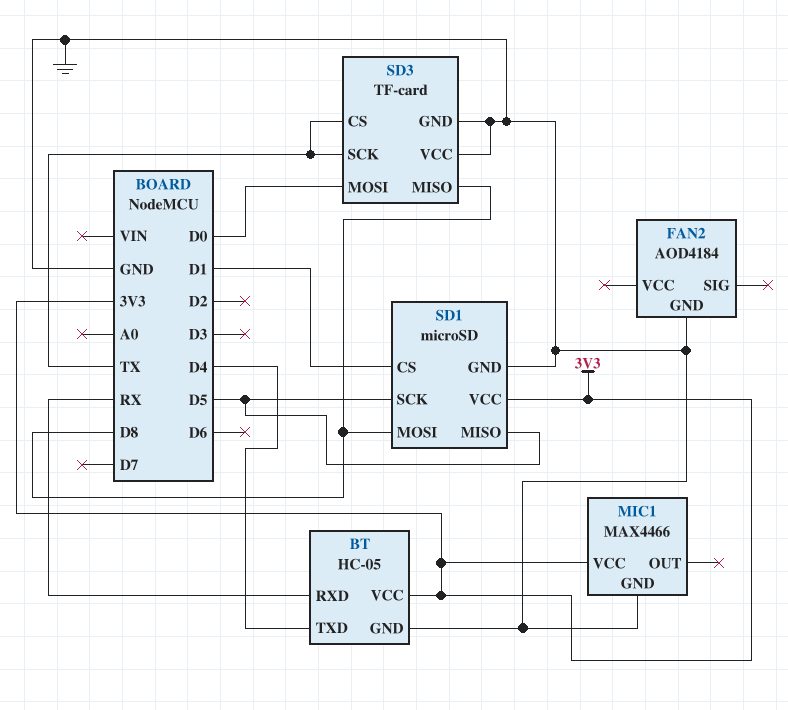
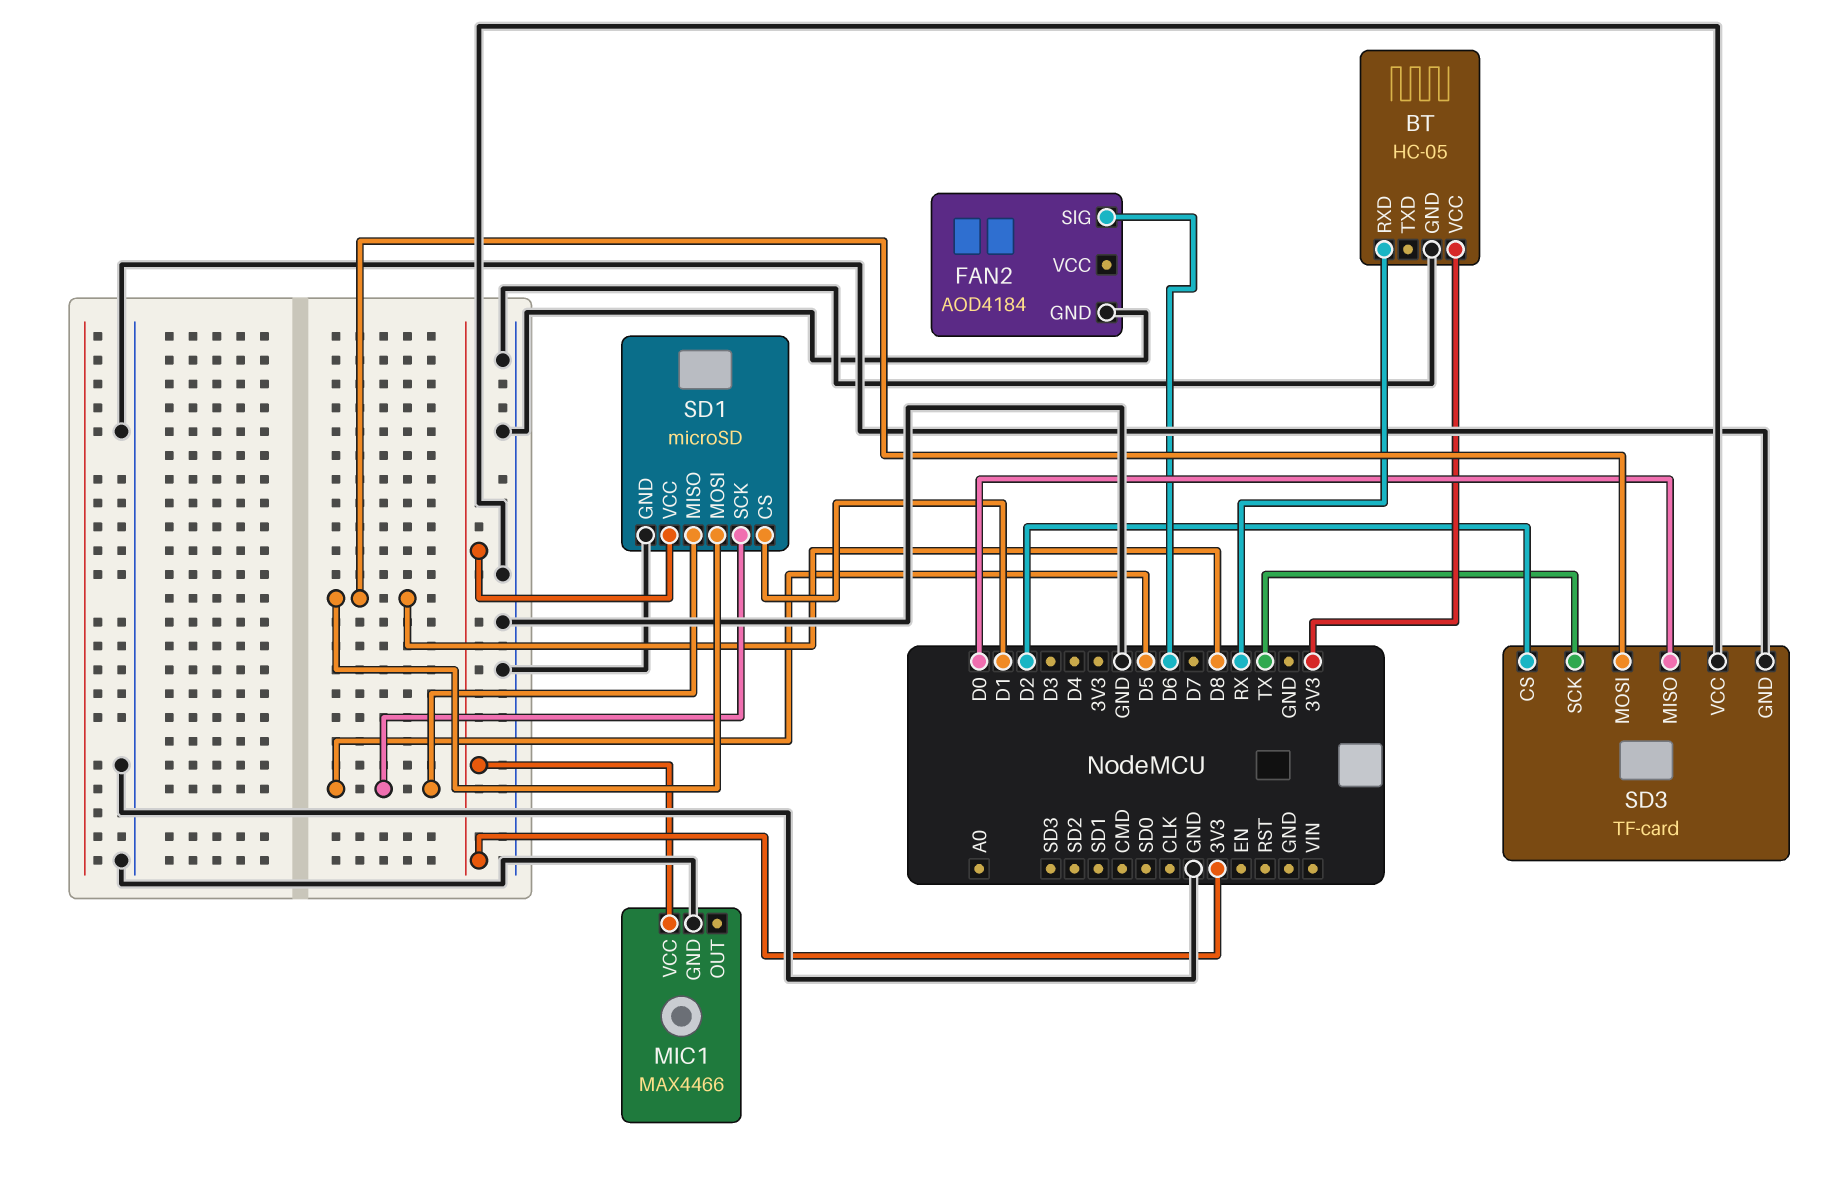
BT pin TXD: D4 -> none
FAN2 pin SIG: none -> D6
SD3 pin CS: TX -> D2
SD3 pin MISO: D8 -> D0
SD3 pin MOSI: D0 -> D8

